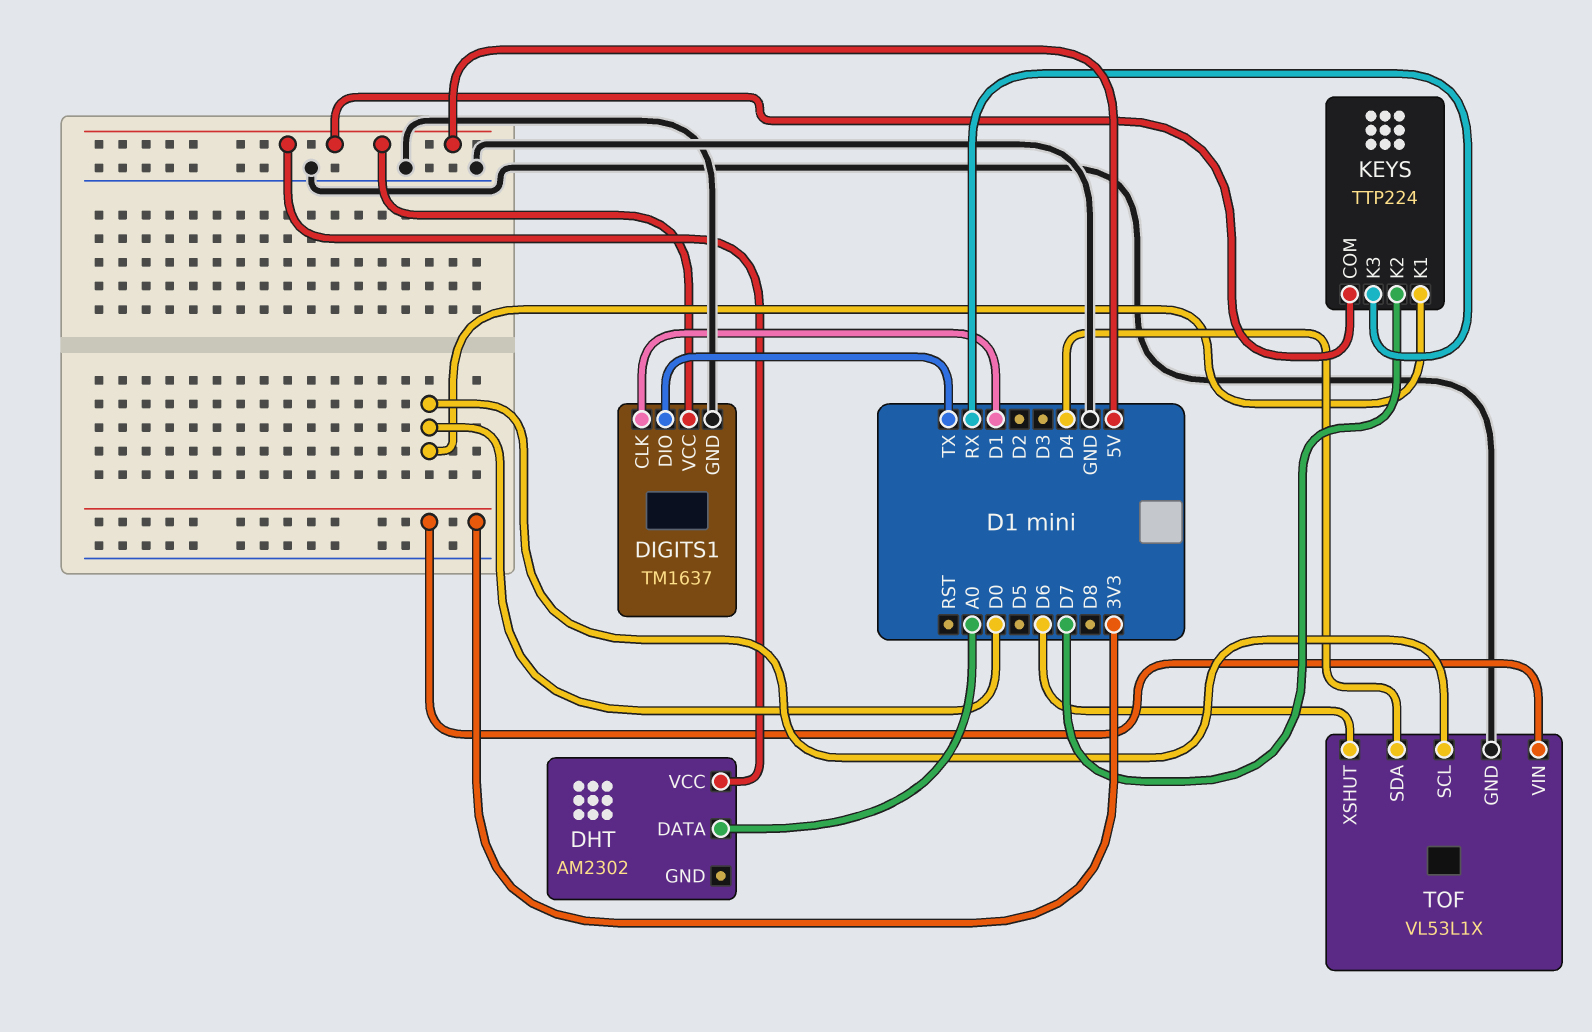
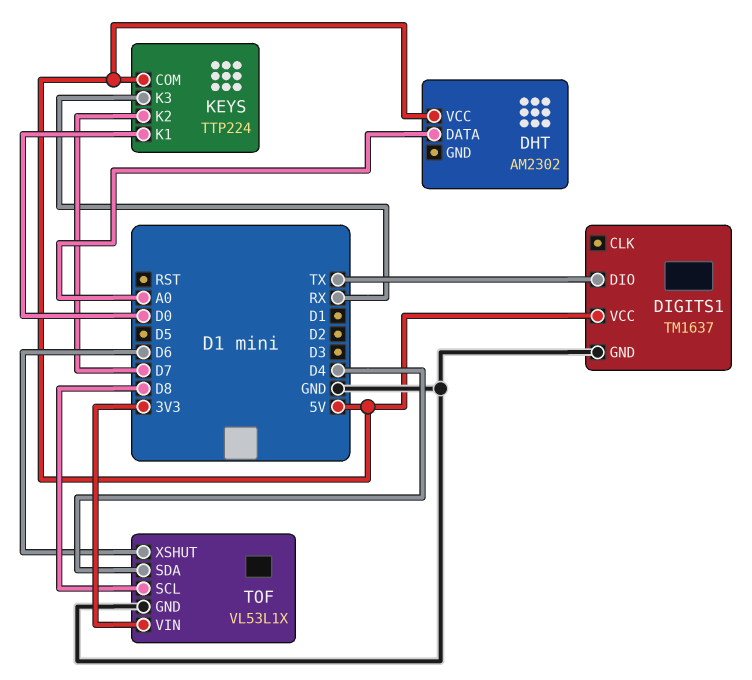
DIGITS1 pin CLK: D1 -> none
TOF pin SCL: D0 -> D8

